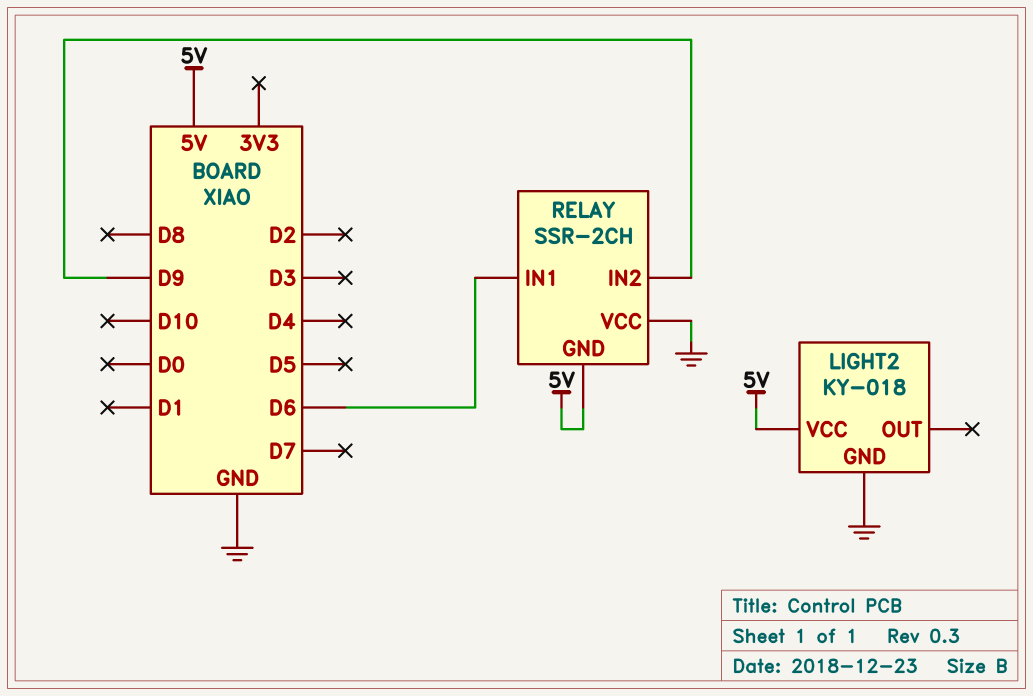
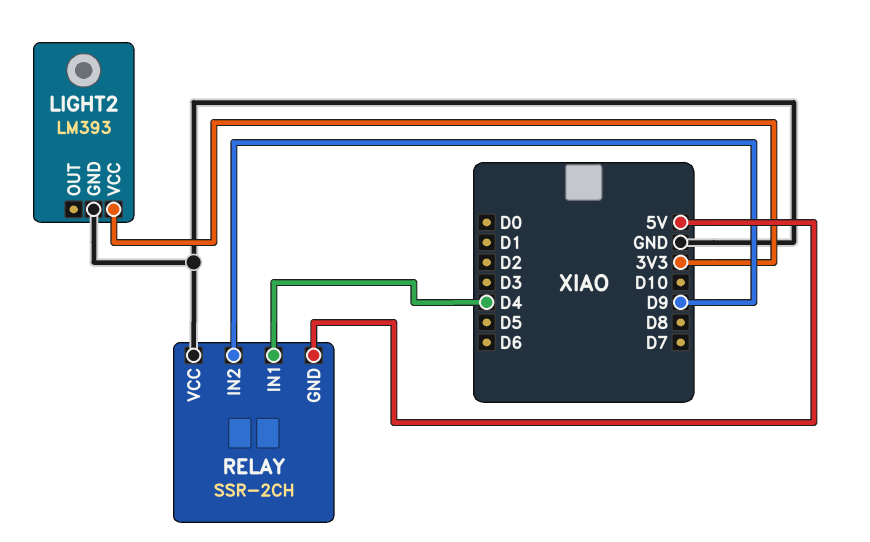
LIGHT2: KY-018 -> LM393
LIGHT2 pin VCC: 5V -> 3V3
RELAY pin IN1: D6 -> D4

